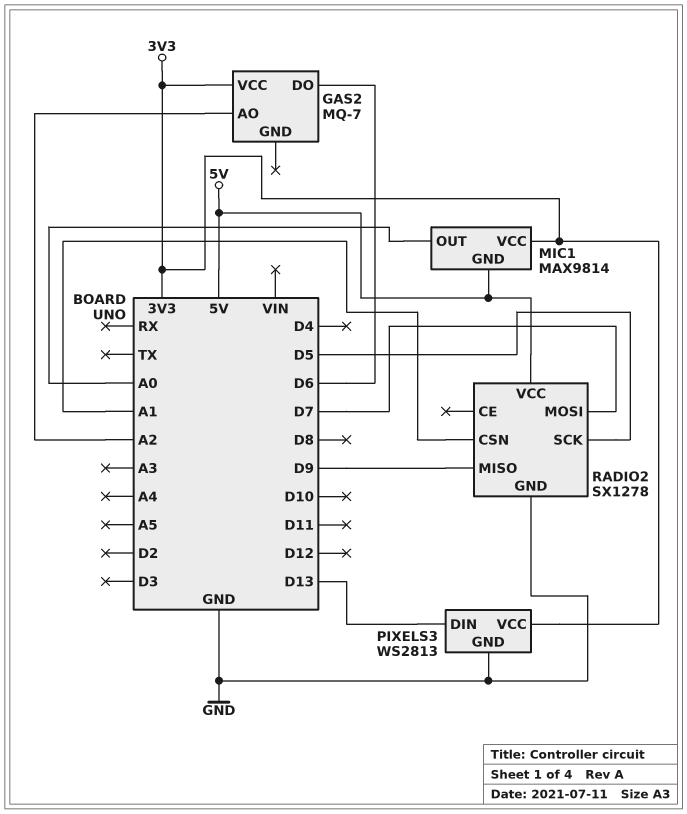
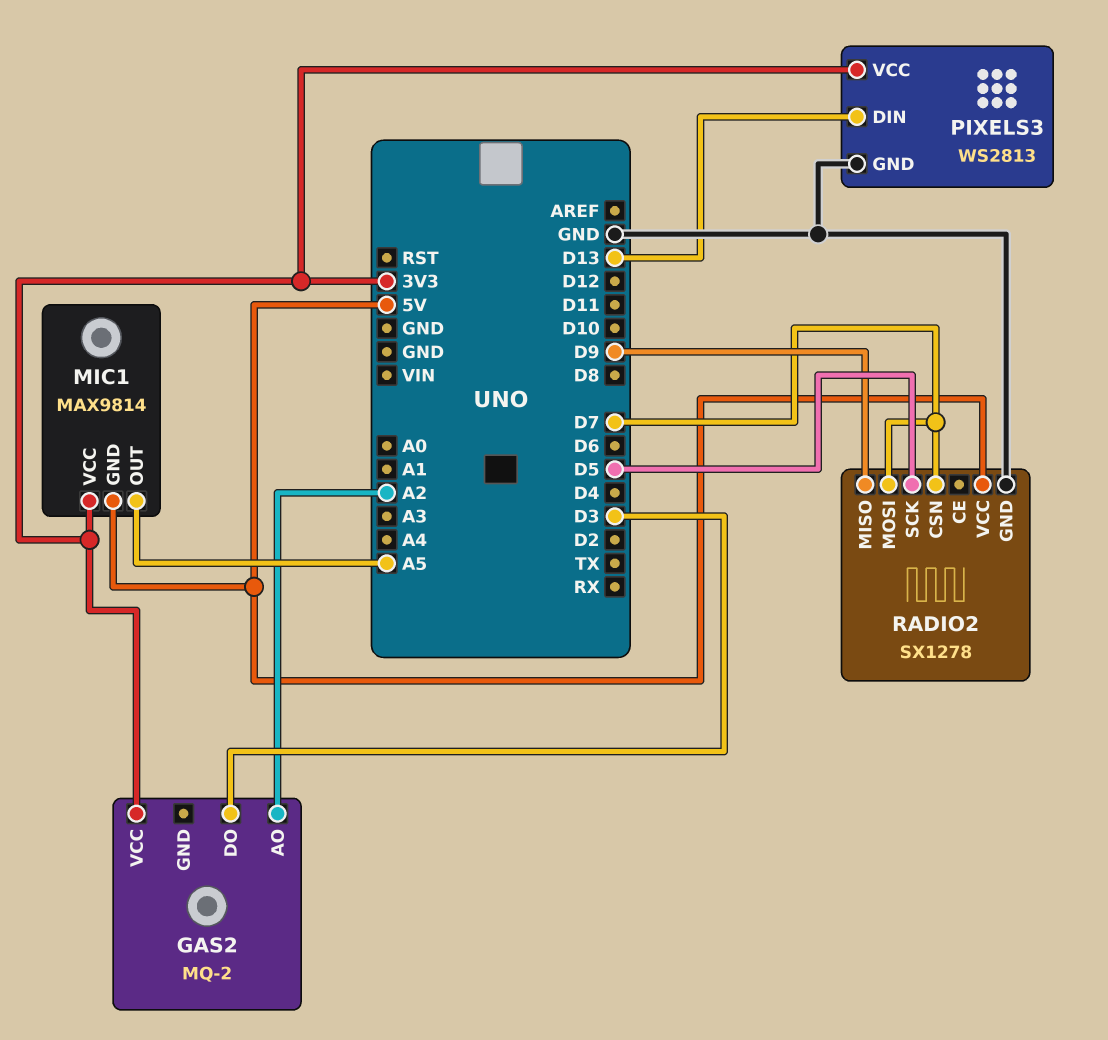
GAS2: MQ-7 -> MQ-2
GAS2 pin DO: D6 -> D3
MIC1 pin OUT: A0 -> A5
RADIO2 pin CSN: A1 -> D7

